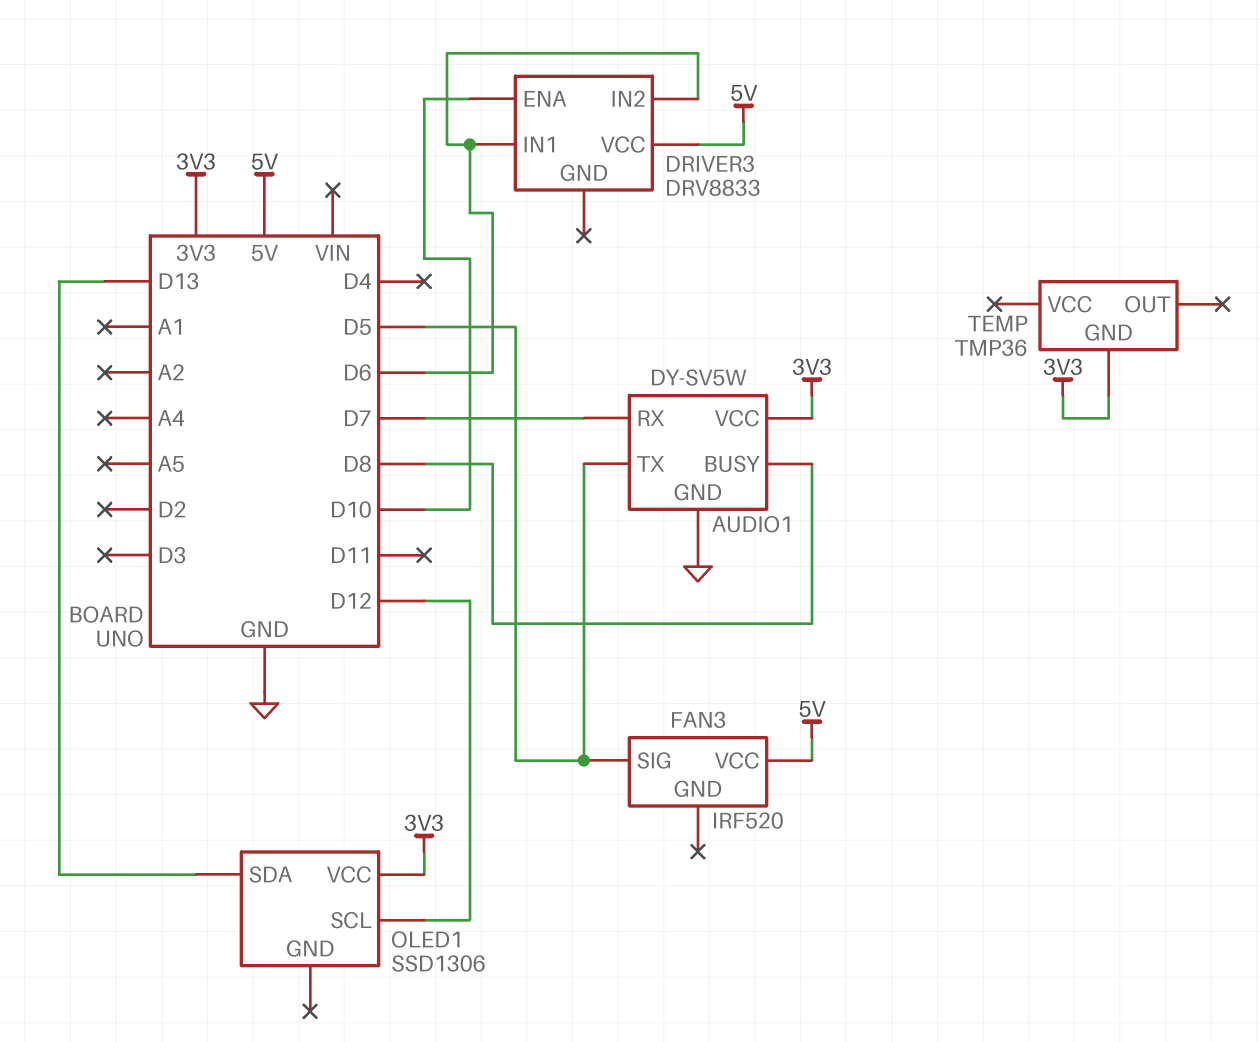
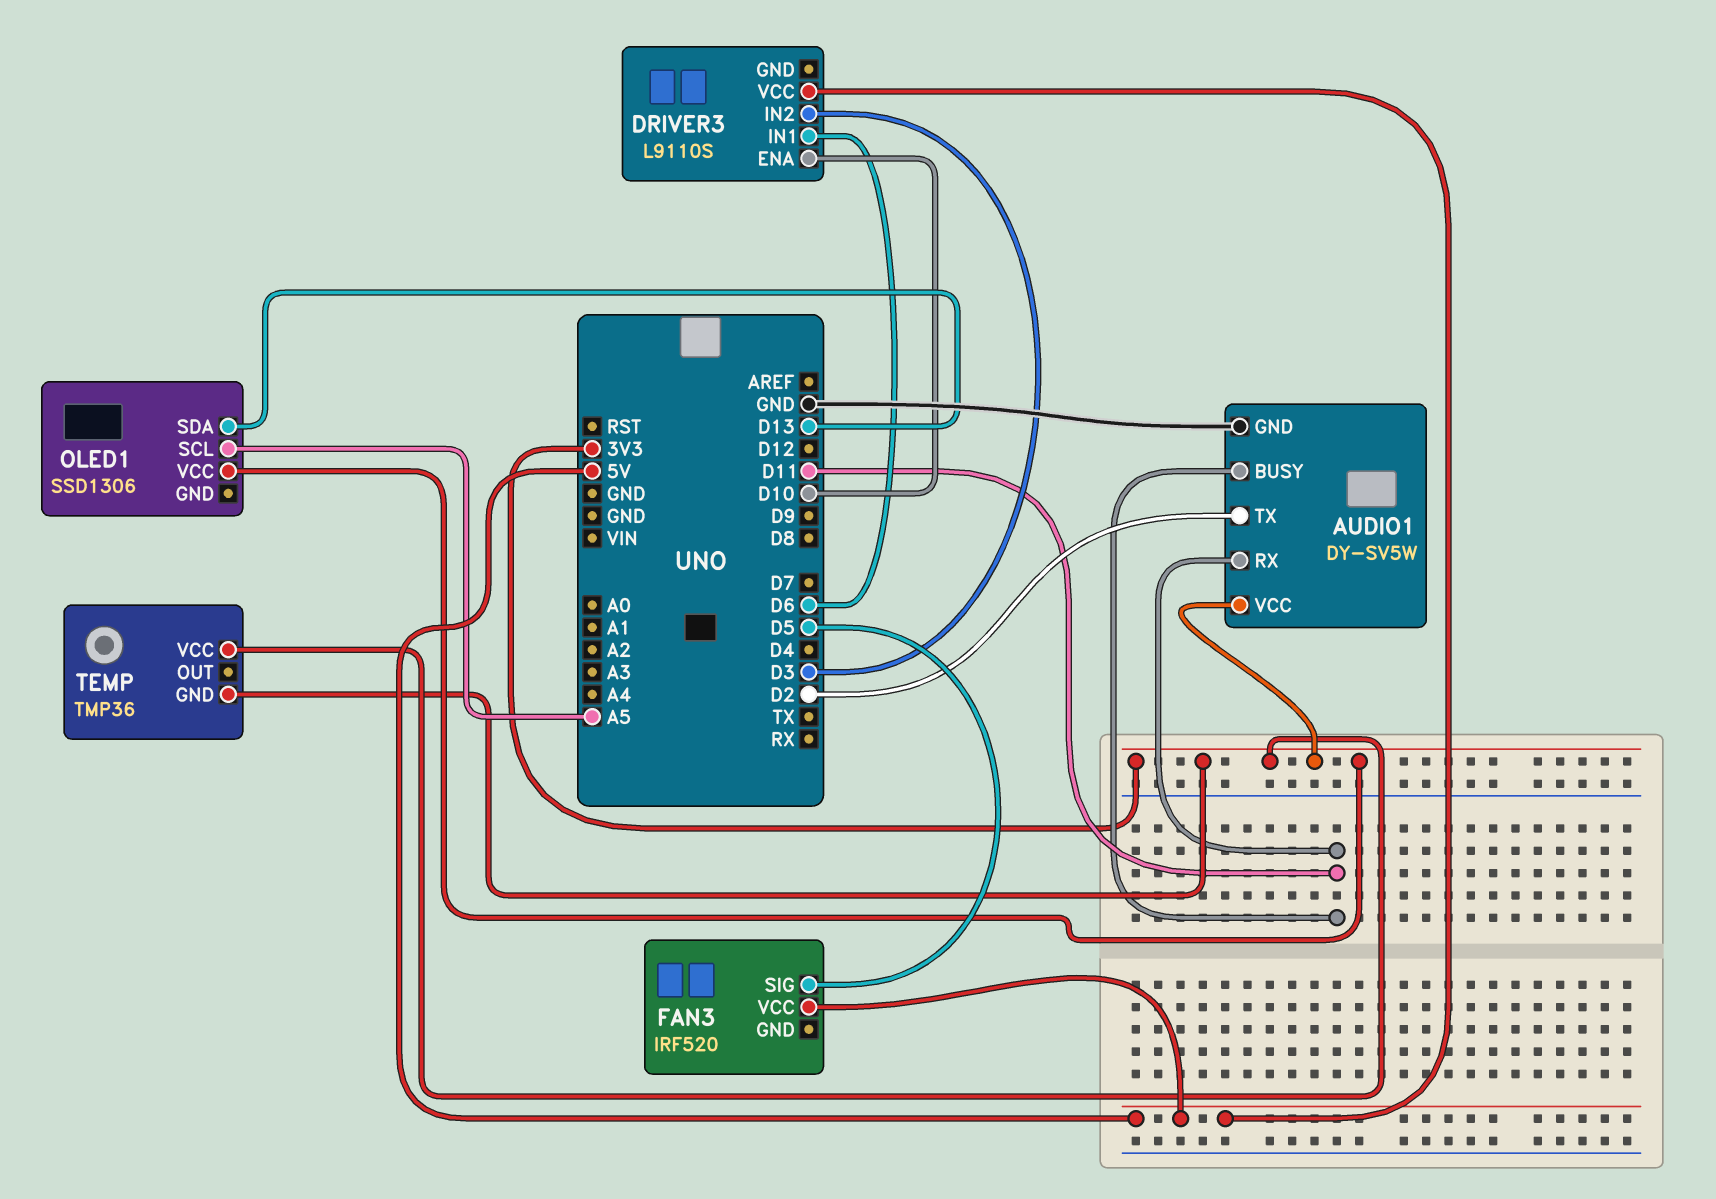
AUDIO1 pin BUSY: D8 -> D11
AUDIO1 pin RX: D7 -> D11
AUDIO1 pin TX: D5 -> D2
DRIVER3: DRV8833 -> L9110S
DRIVER3 pin IN2: D6 -> D3
OLED1 pin SCL: D12 -> A5
TEMP pin VCC: none -> 3V3

